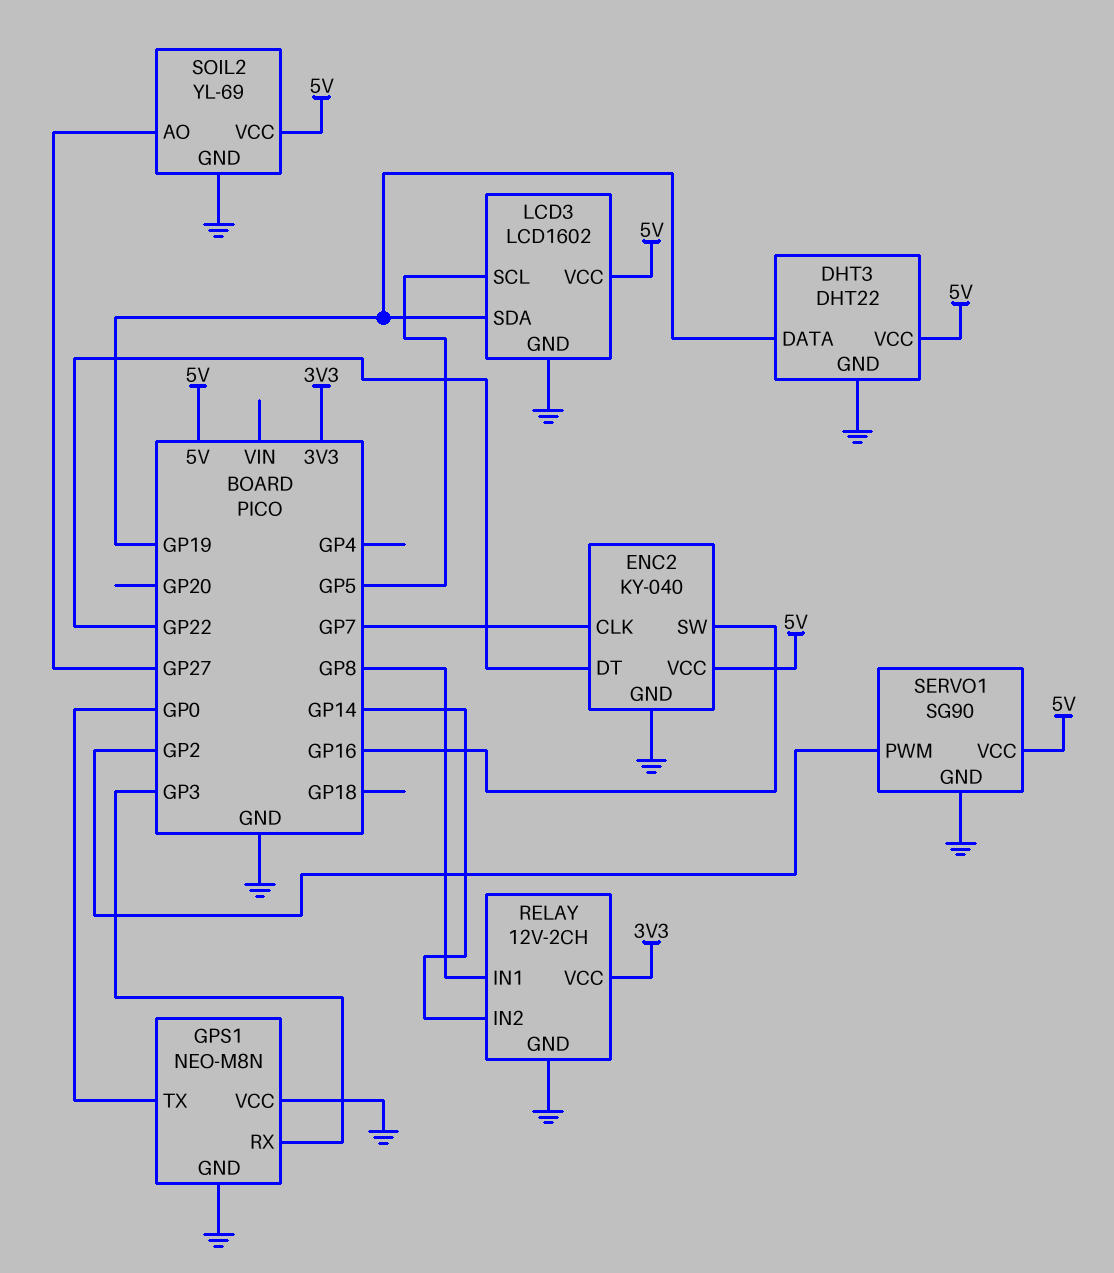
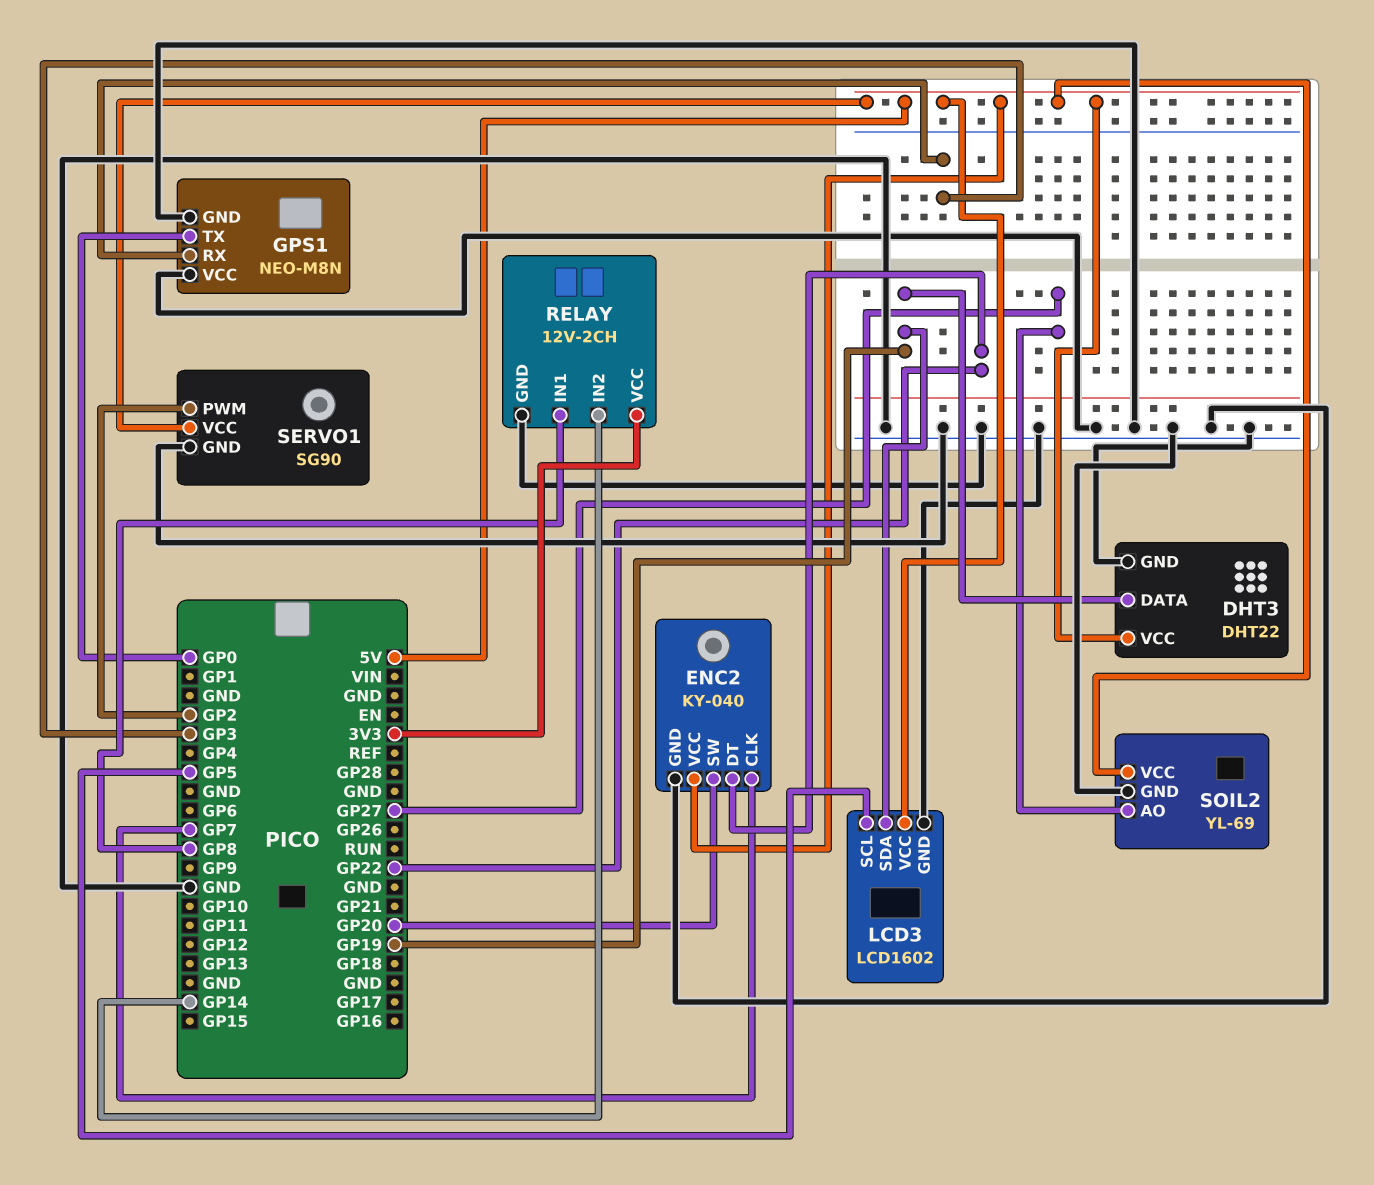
ENC2 pin SW: GP16 -> GP20

